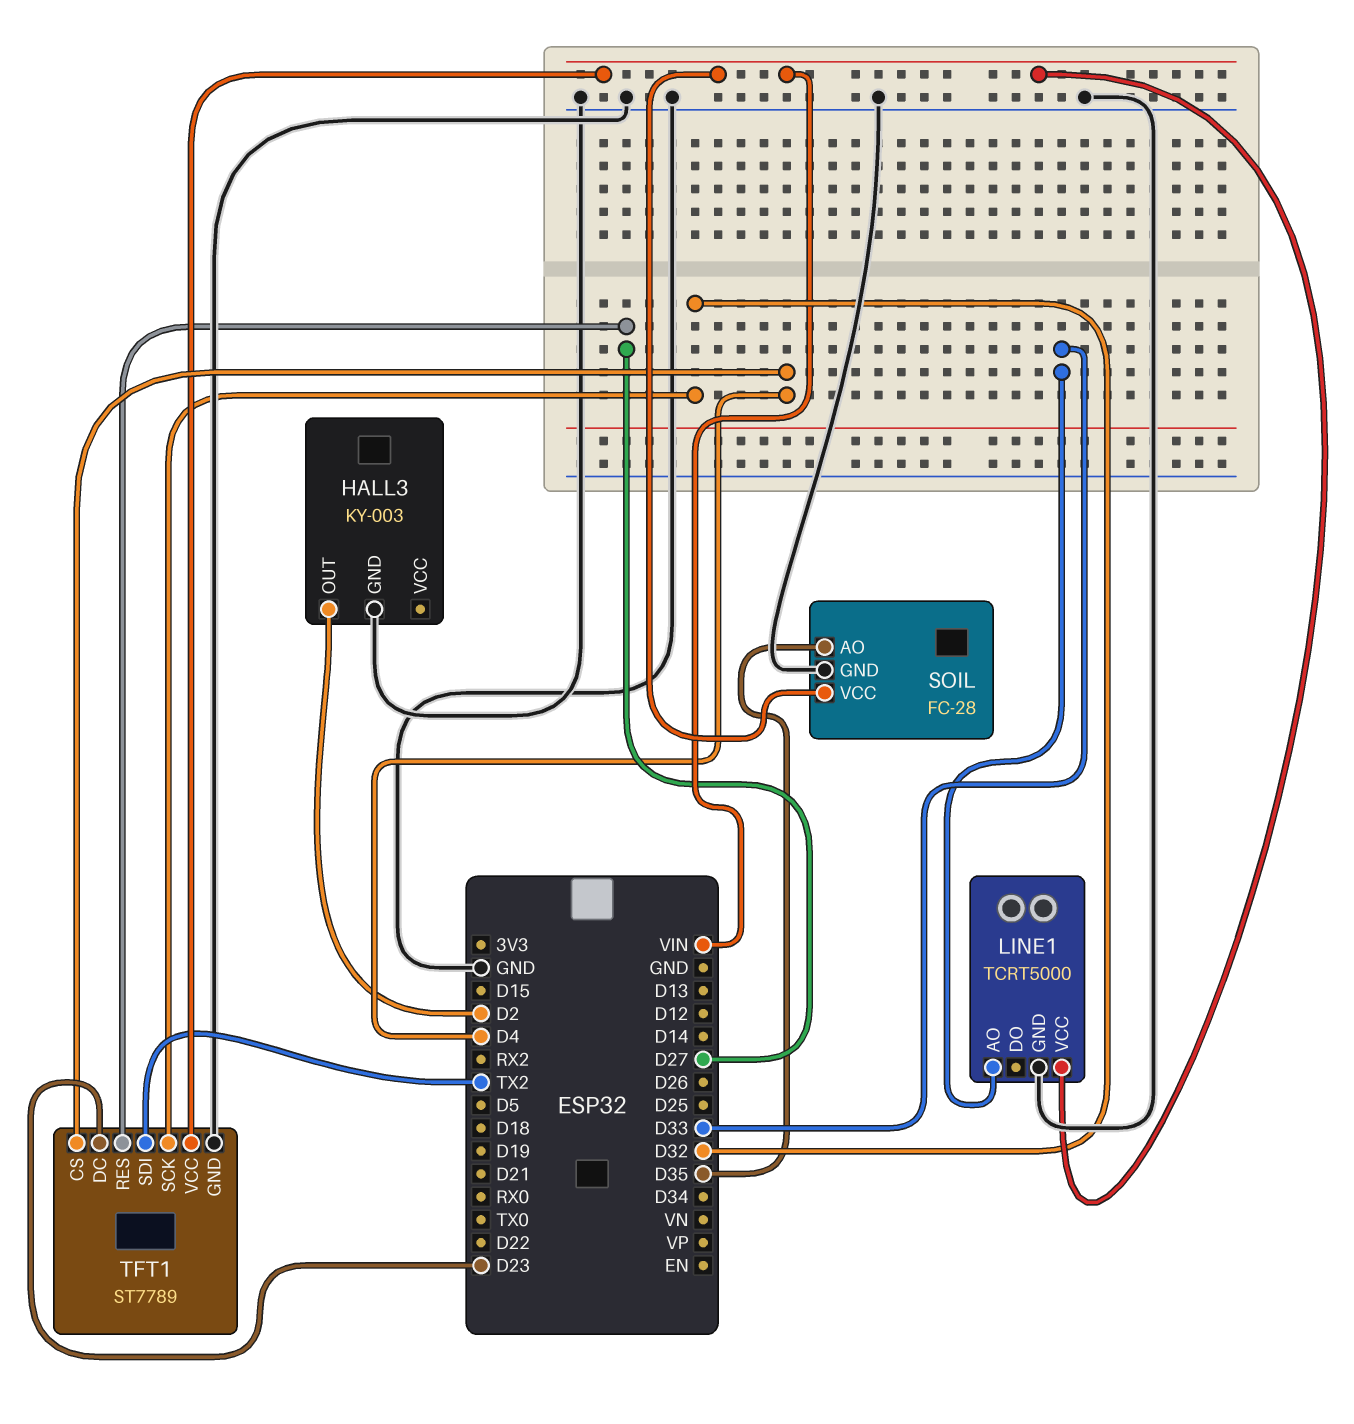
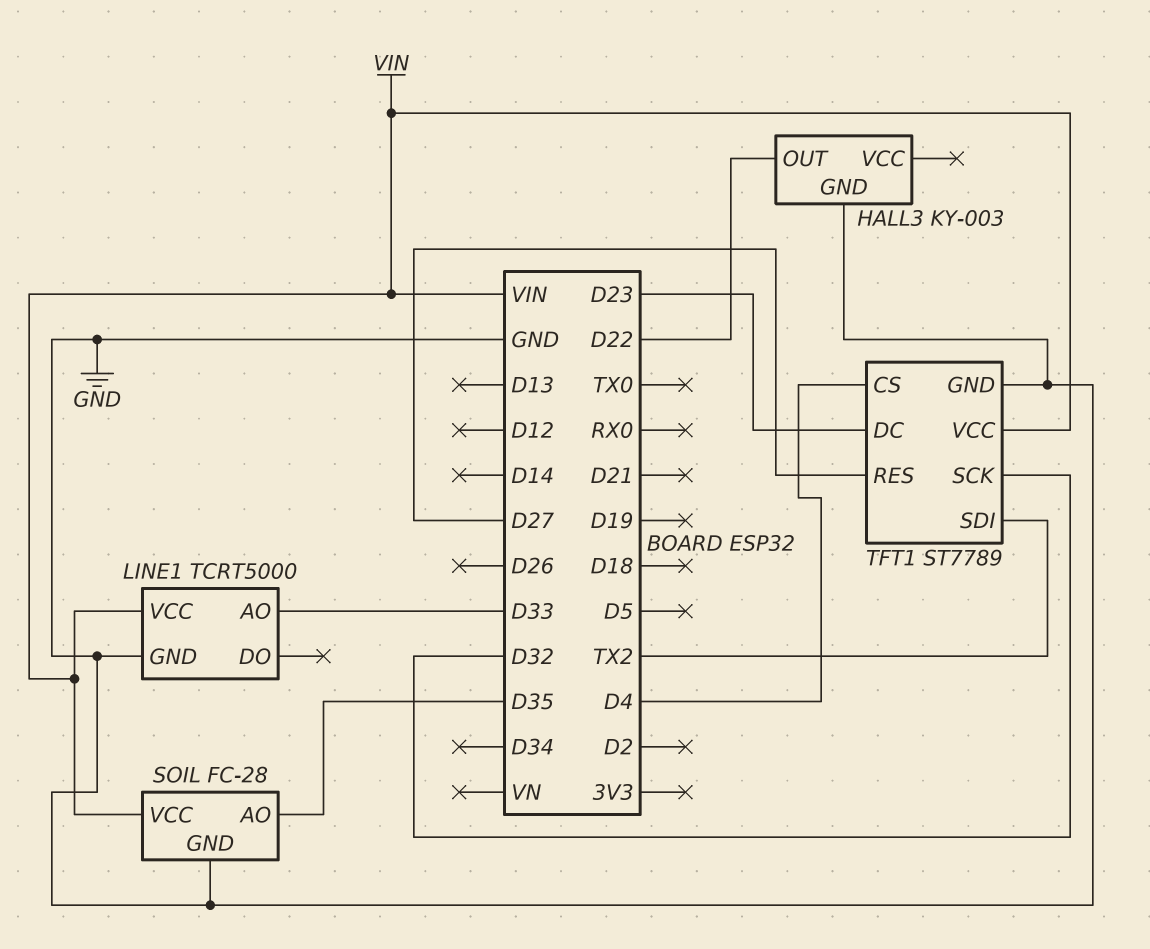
HALL3 pin OUT: D2 -> D22

